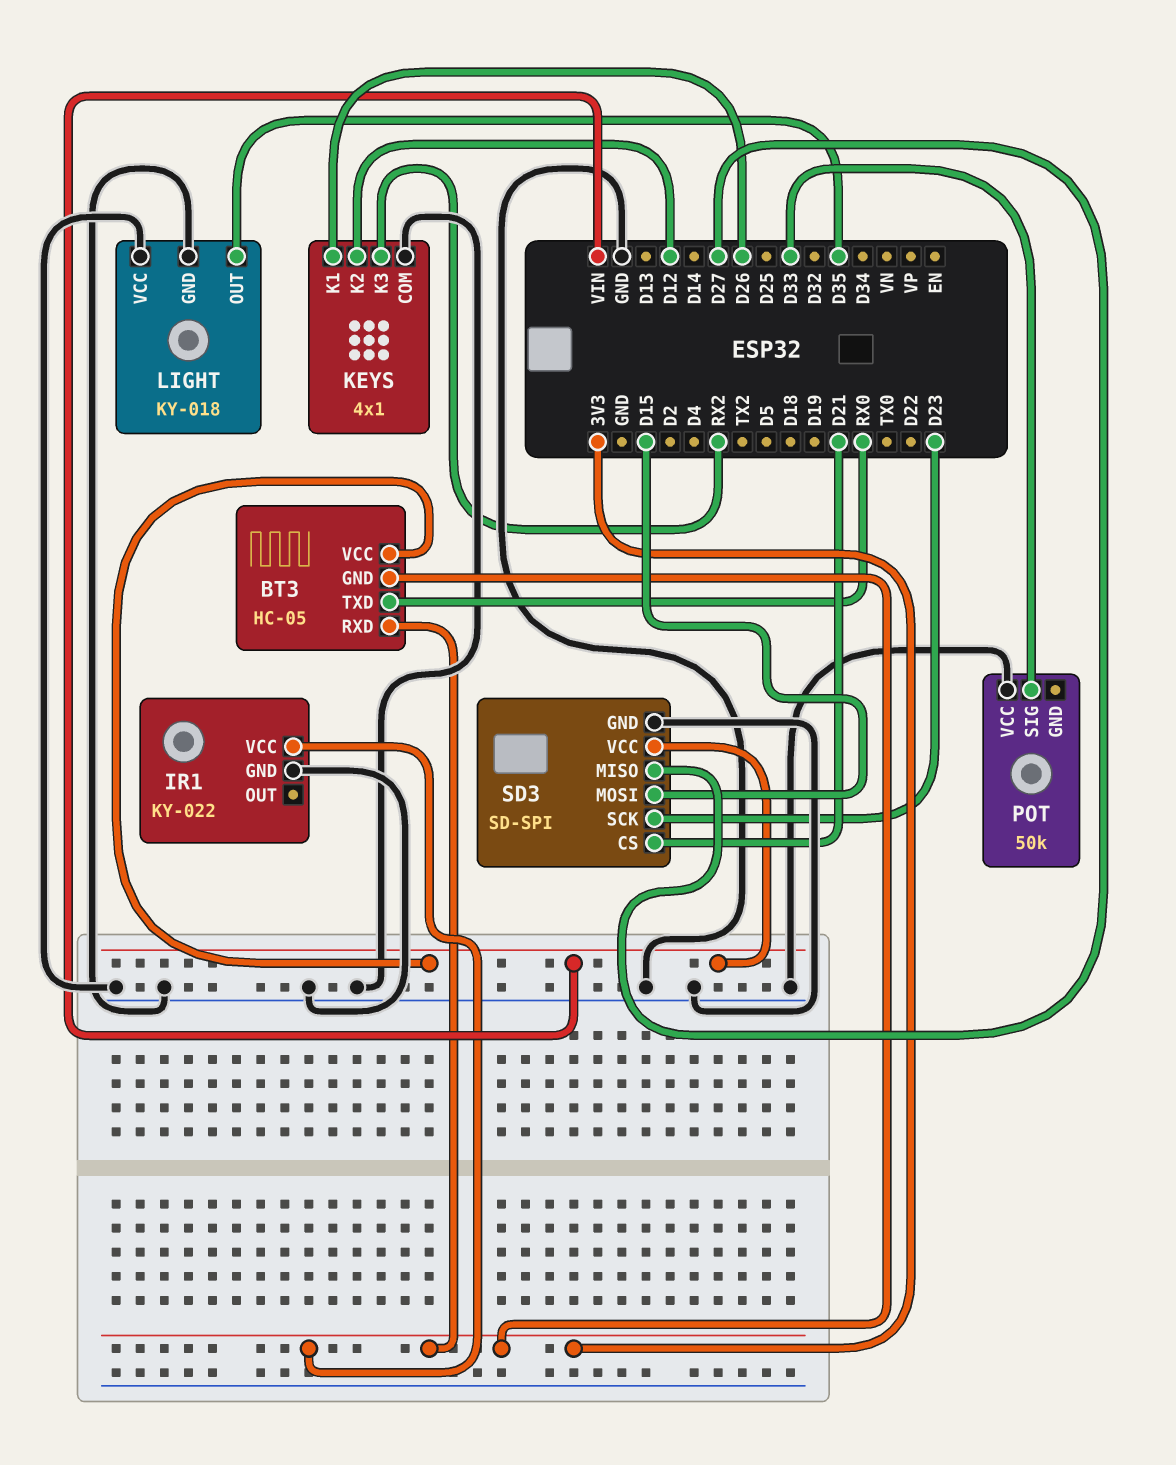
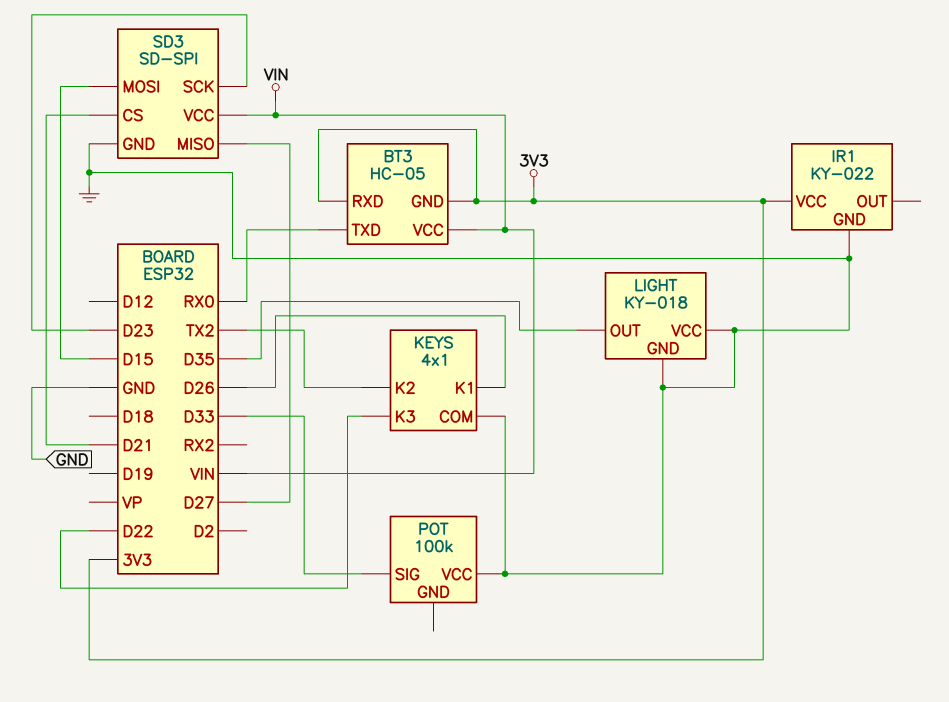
KEYS pin K2: D12 -> TX2
KEYS pin K3: RX2 -> D22
POT: 50k -> 100k

